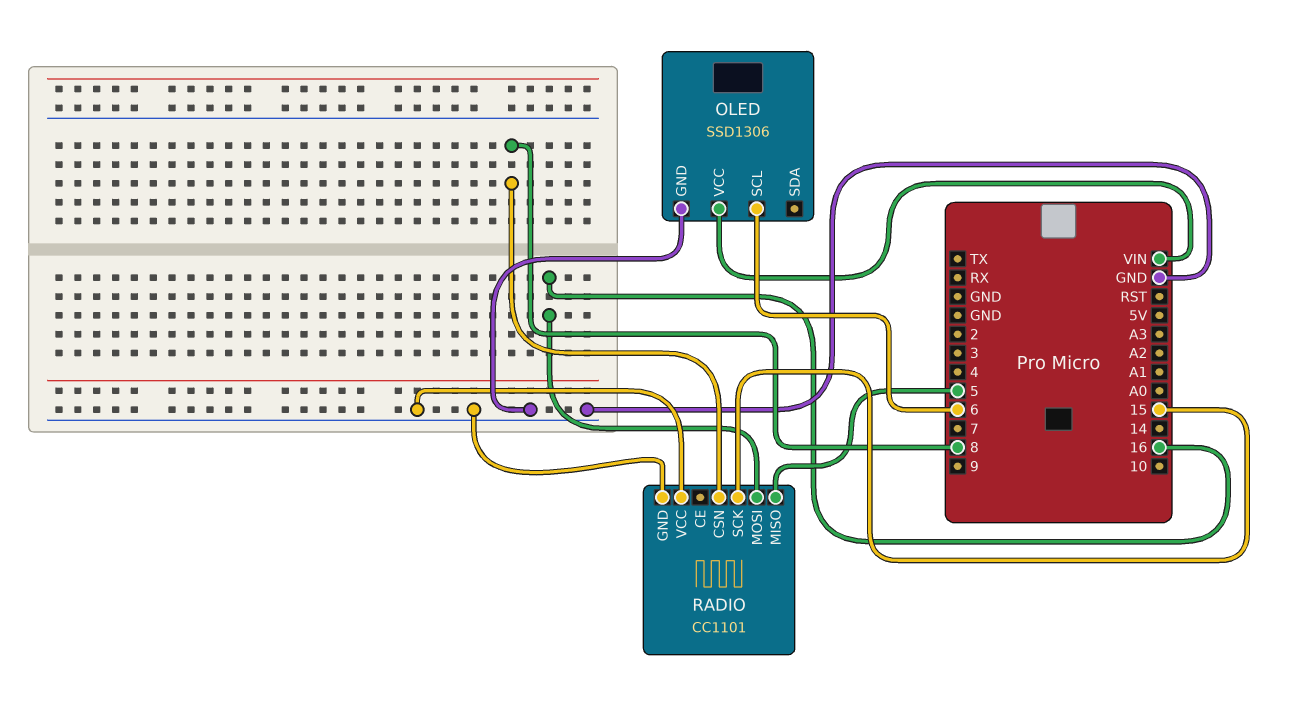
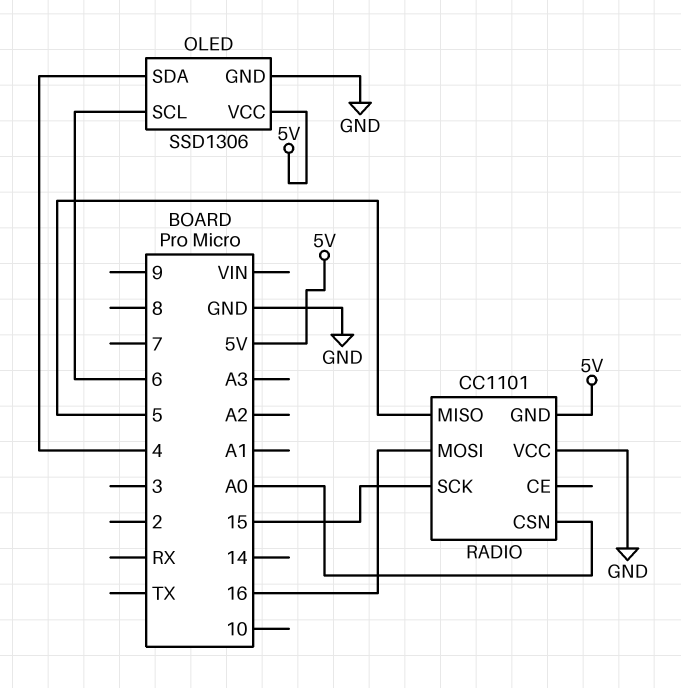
OLED pin SDA: none -> 4
OLED pin VCC: VIN -> 5V
RADIO pin CSN: 8 -> A0
RADIO pin GND: GND -> 5V

